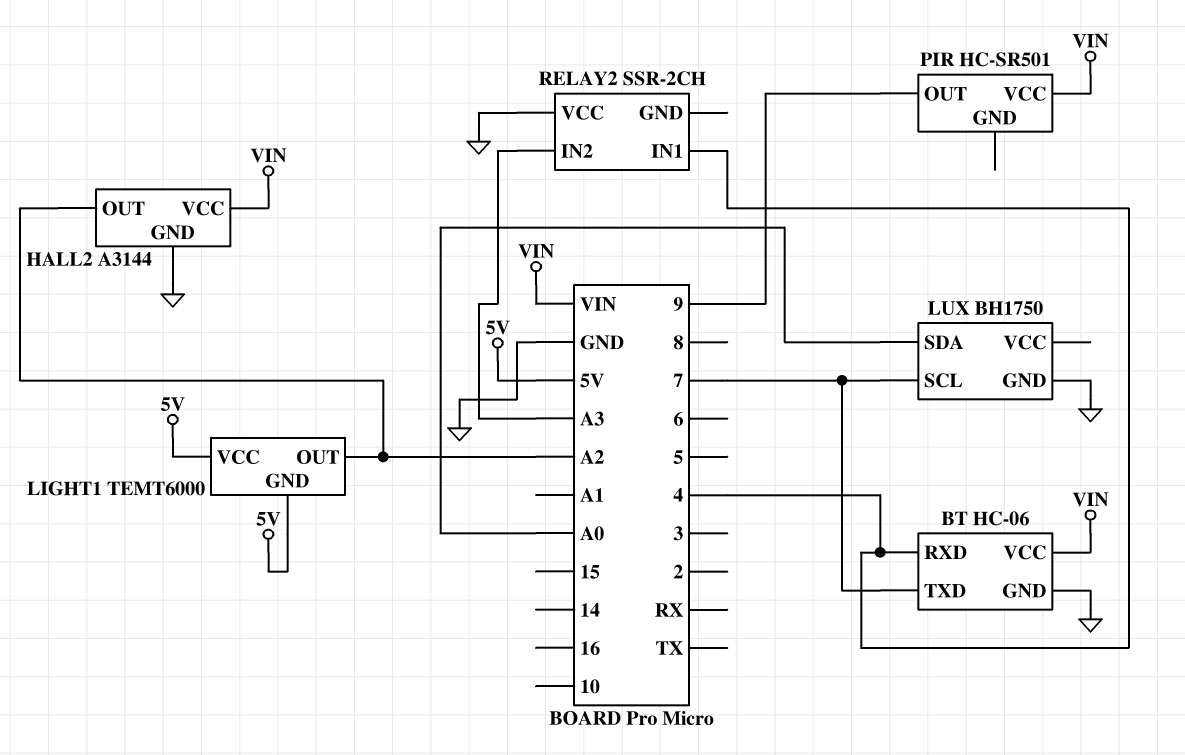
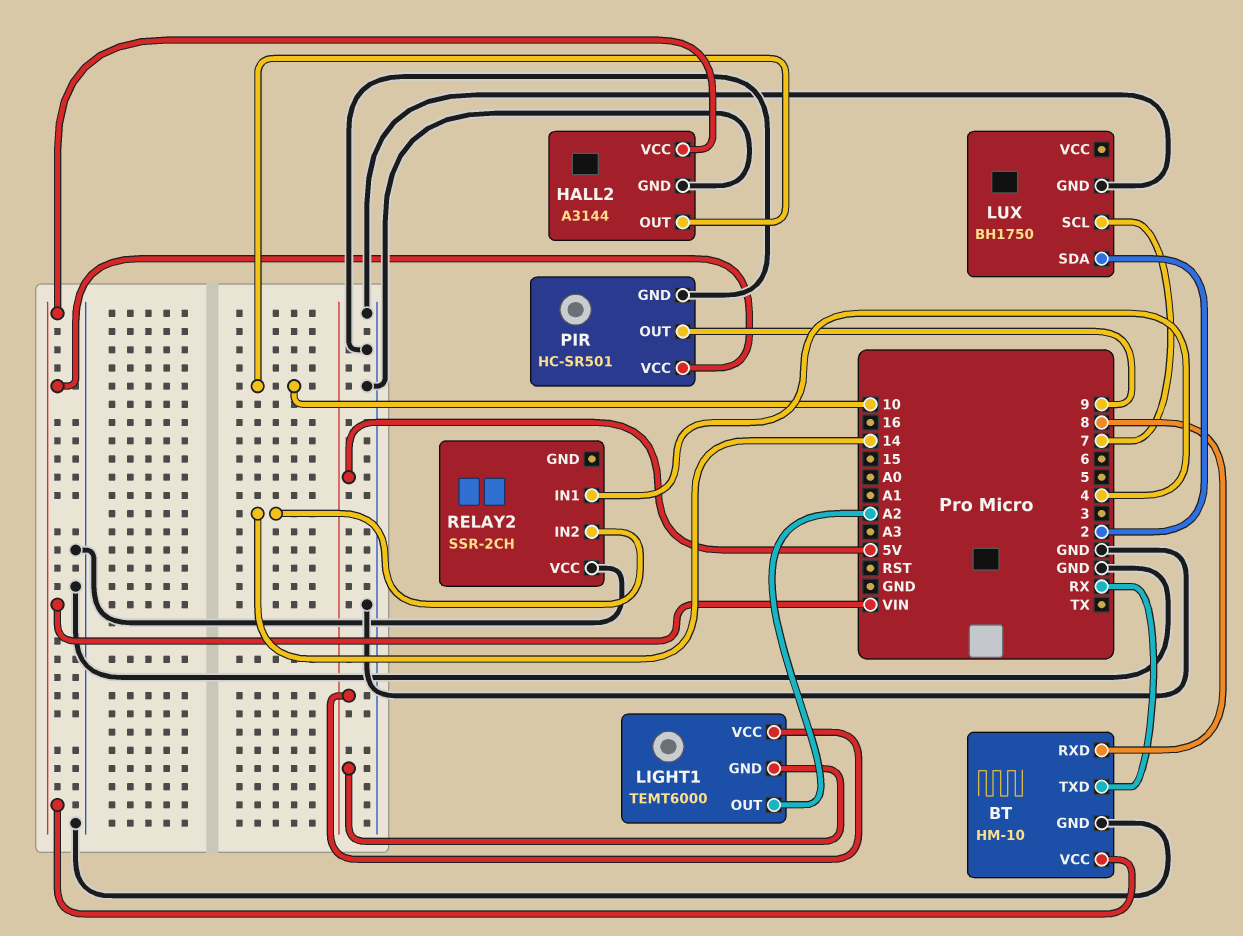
BT: HC-06 -> HM-10
BT pin RXD: 4 -> 8
BT pin TXD: 7 -> RX
HALL2 pin OUT: A2 -> 10
LUX pin SDA: A0 -> 2
PIR pin GND: none -> GND
RELAY2 pin IN2: A3 -> 14

